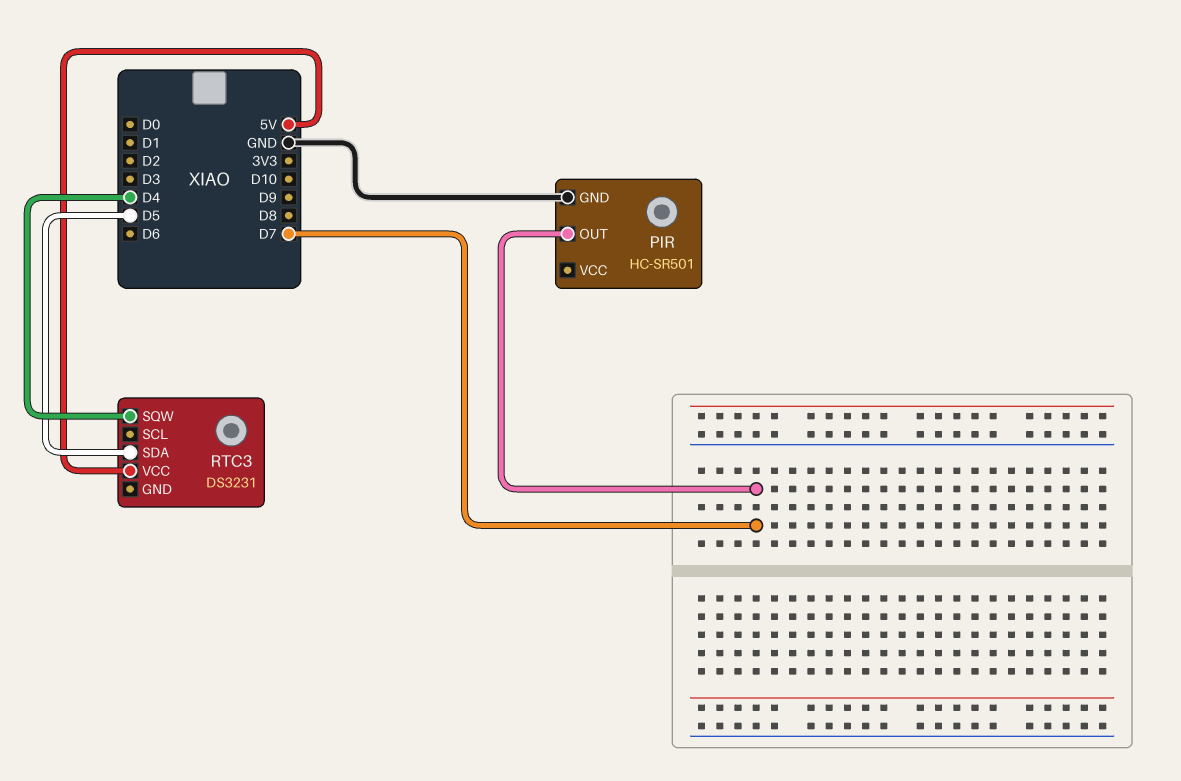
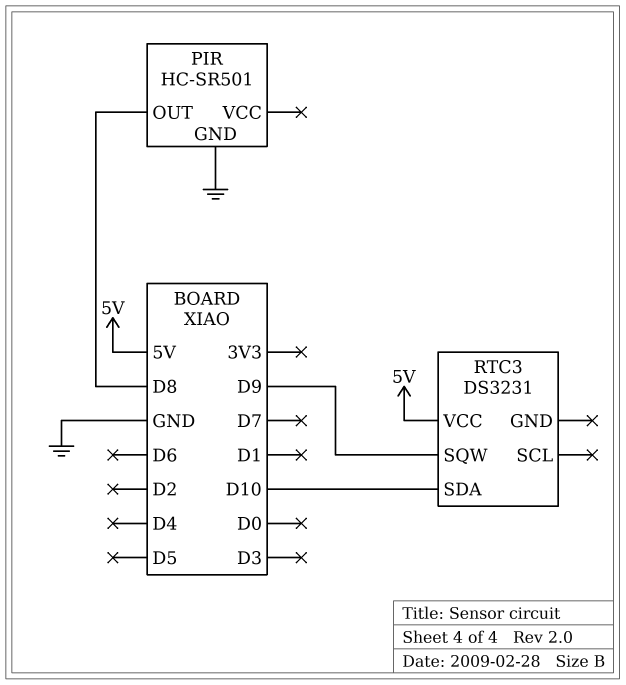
PIR pin OUT: D7 -> D8
RTC3 pin SDA: D5 -> D10
RTC3 pin SQW: D4 -> D9

